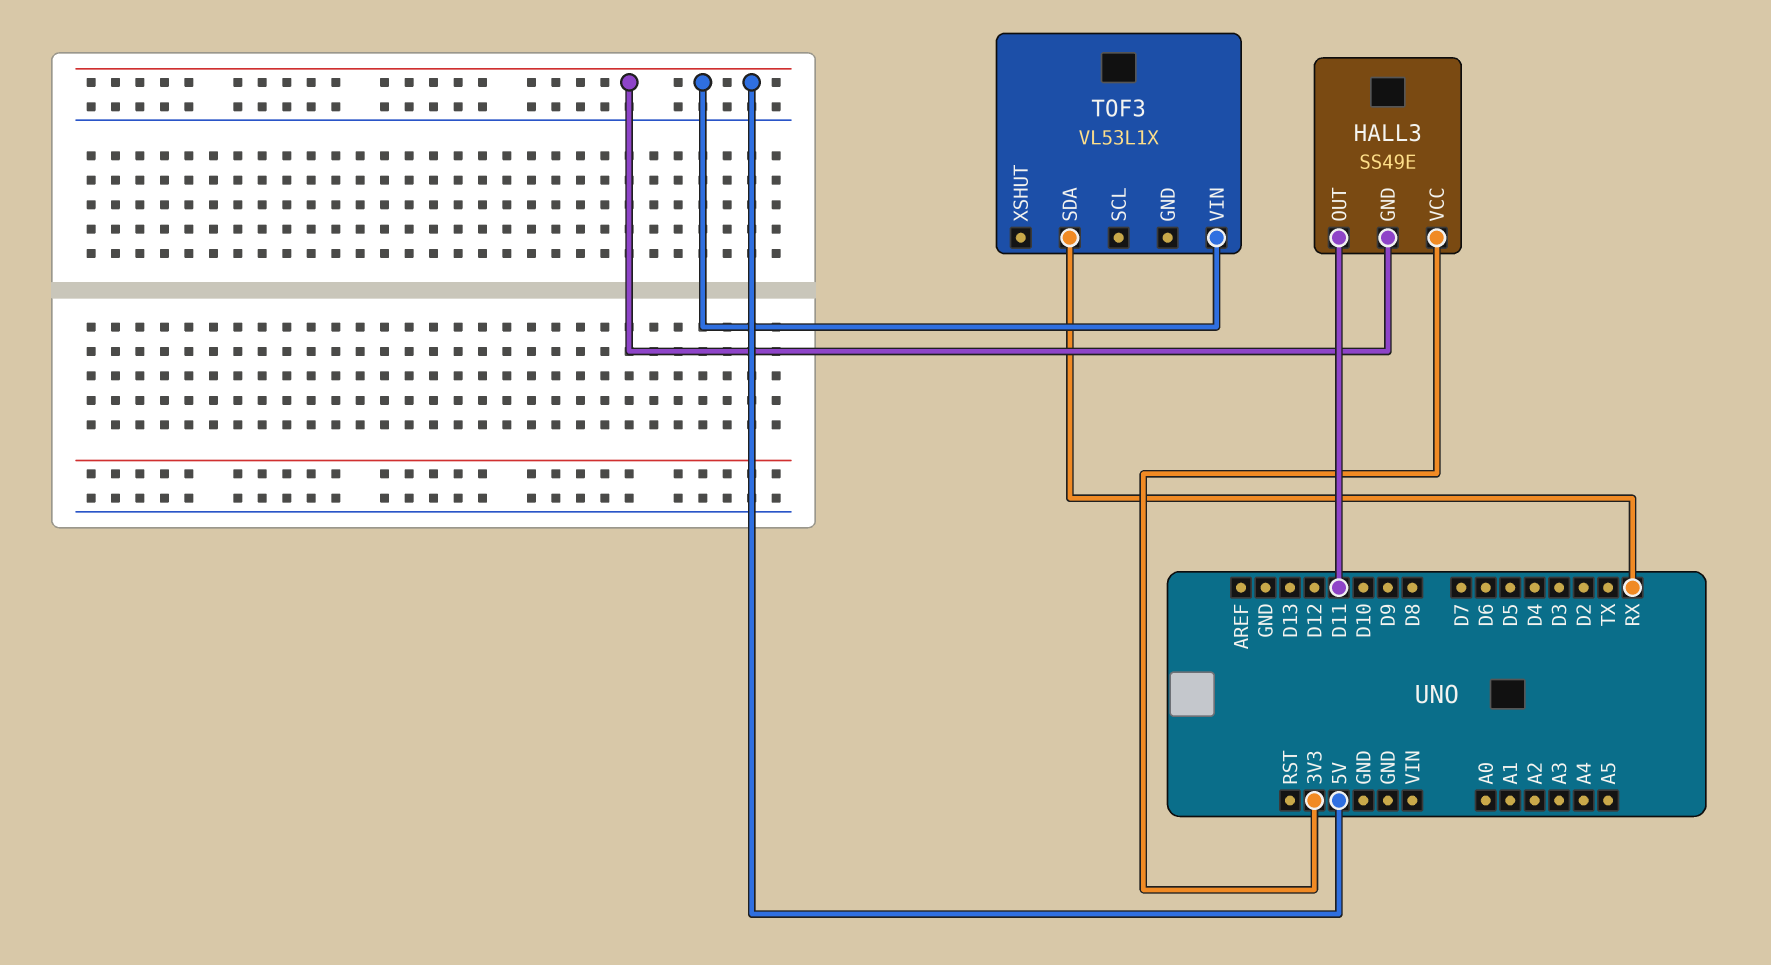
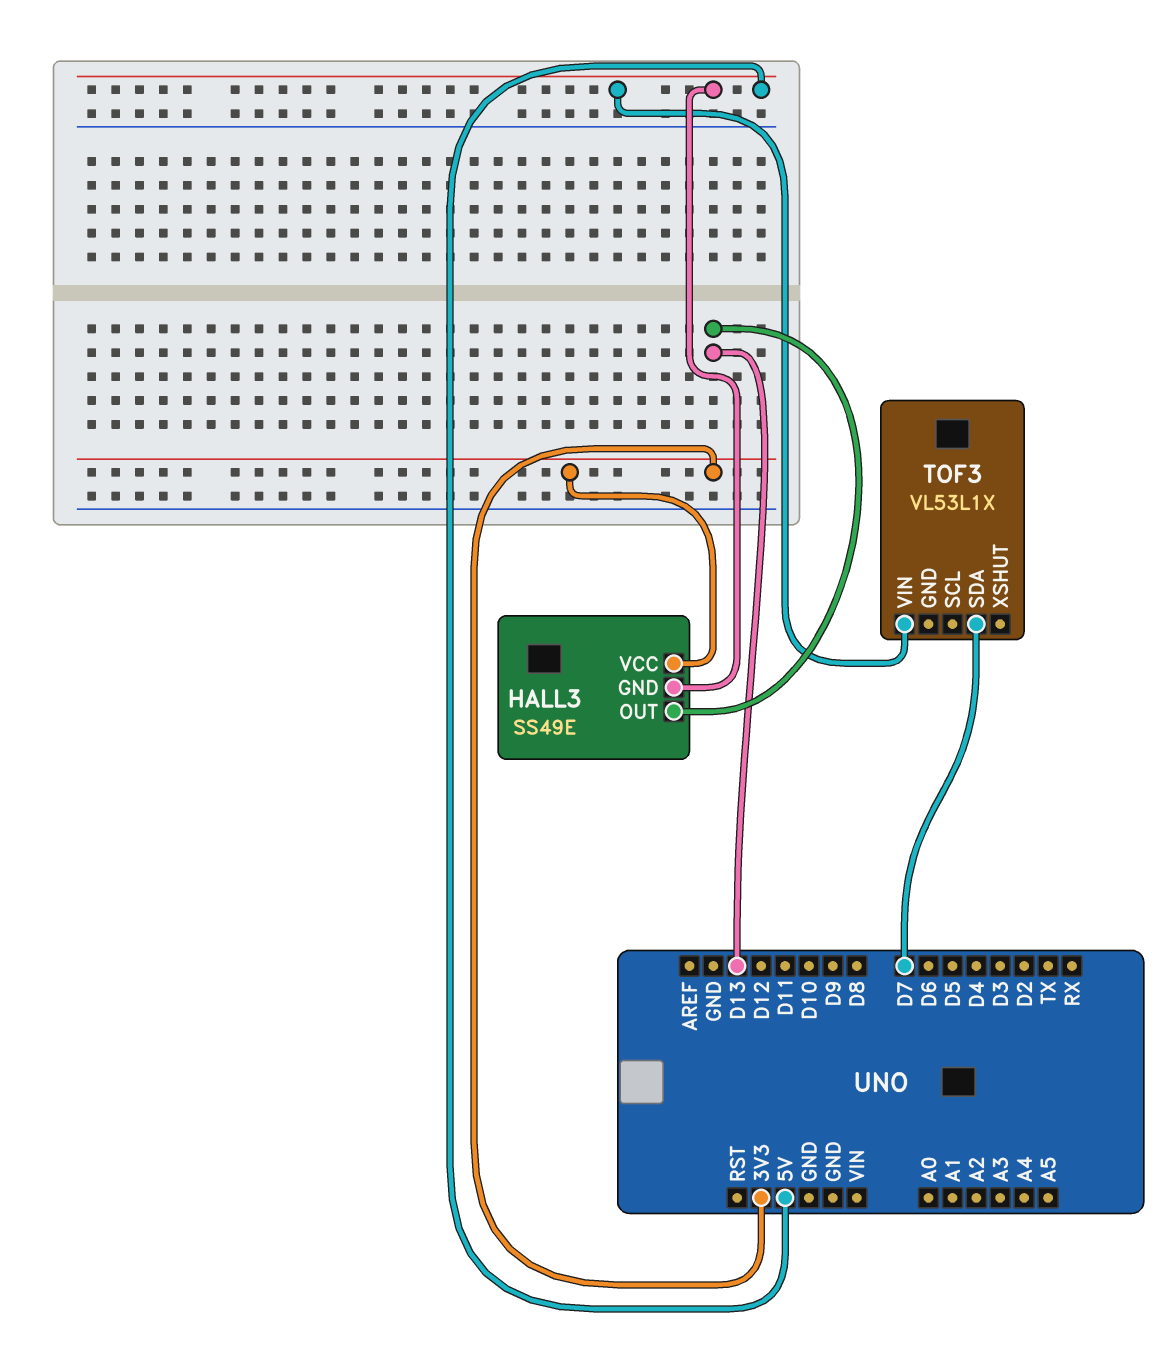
HALL3 pin OUT: D11 -> D13
TOF3 pin SDA: RX -> D7

